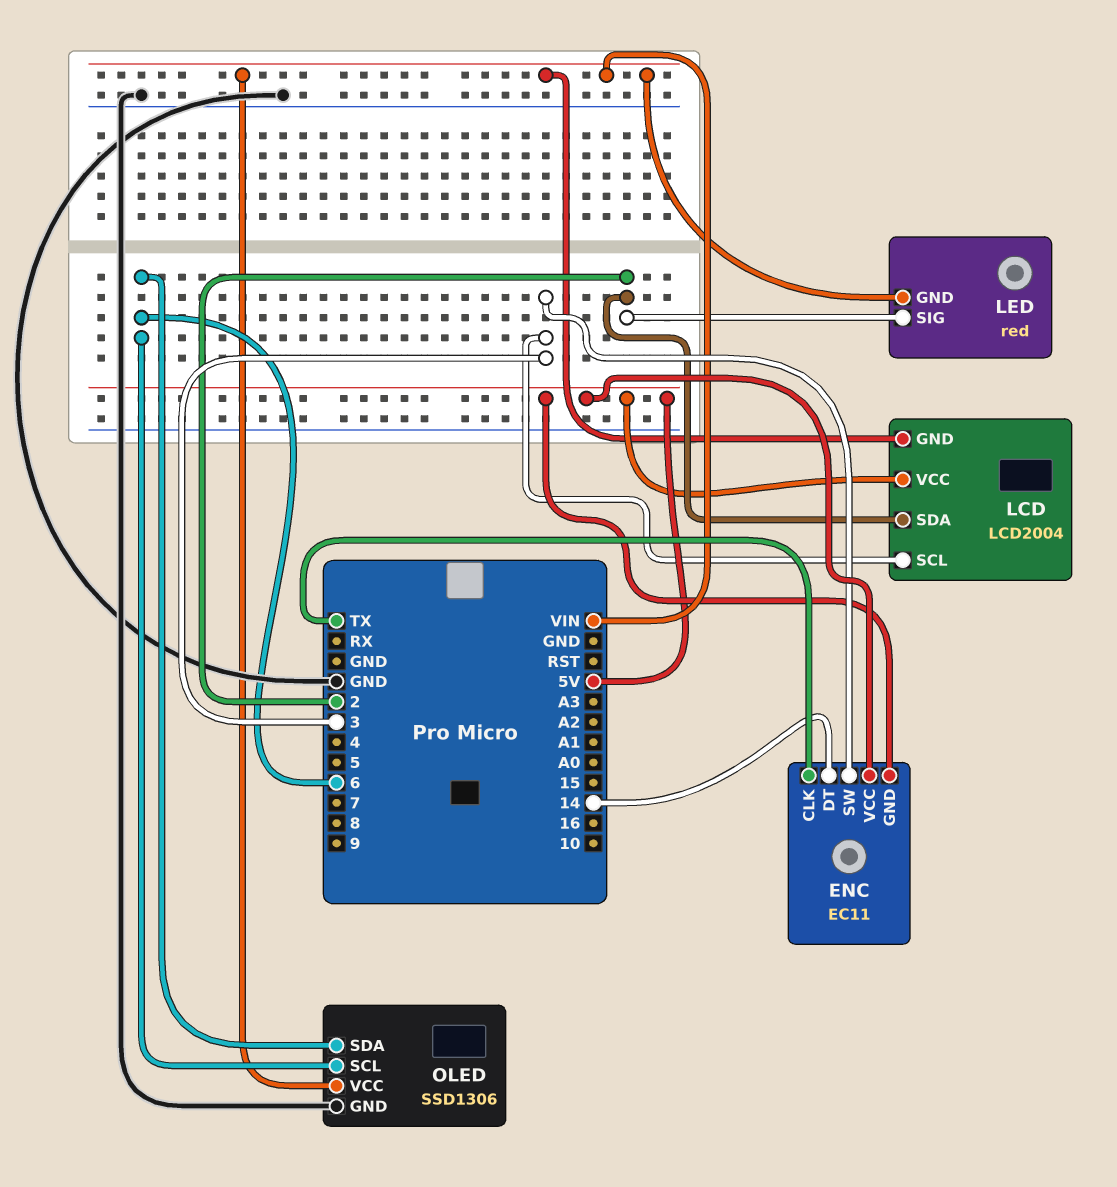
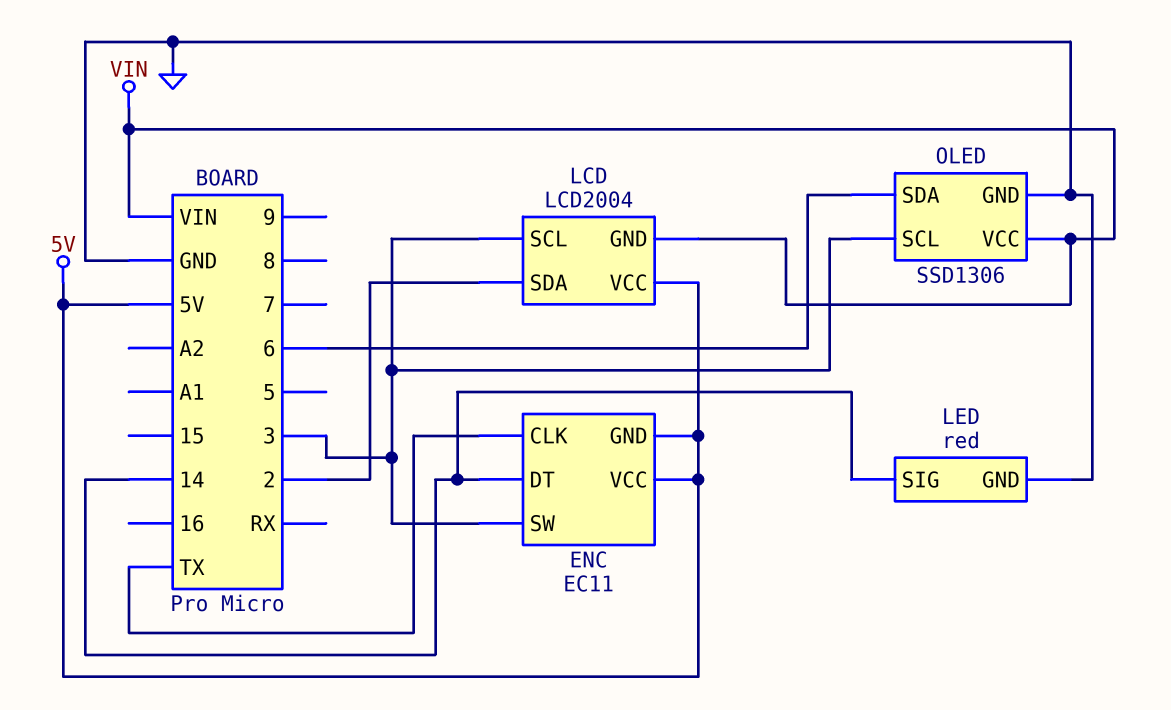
LED pin GND: VIN -> GND
LED pin SIG: 2 -> 14
OLED pin SCL: 6 -> 3

